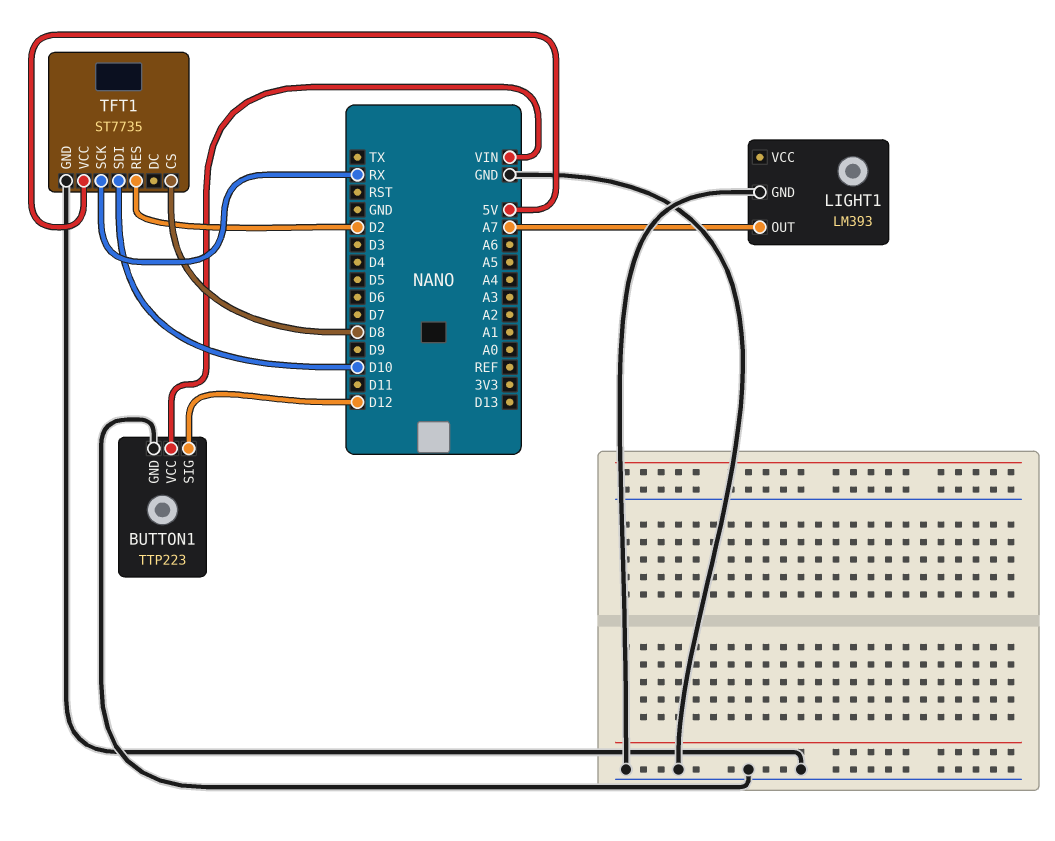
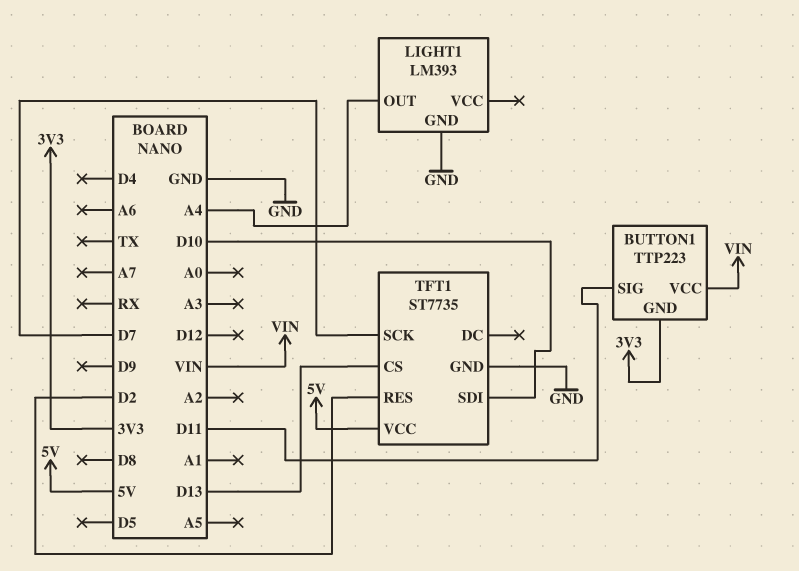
BUTTON1 pin GND: GND -> 3V3
BUTTON1 pin SIG: D12 -> D11
LIGHT1 pin OUT: A7 -> A4
TFT1 pin CS: D8 -> D13
TFT1 pin SCK: RX -> D7

